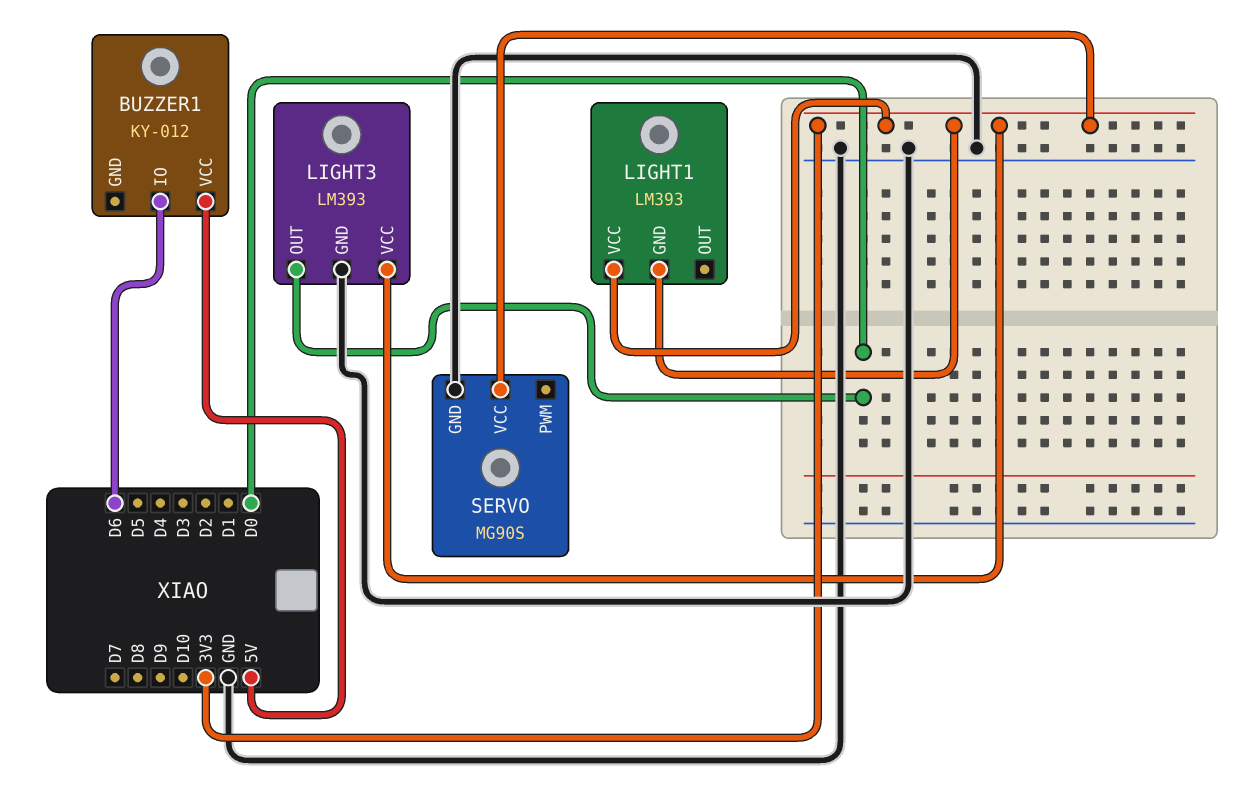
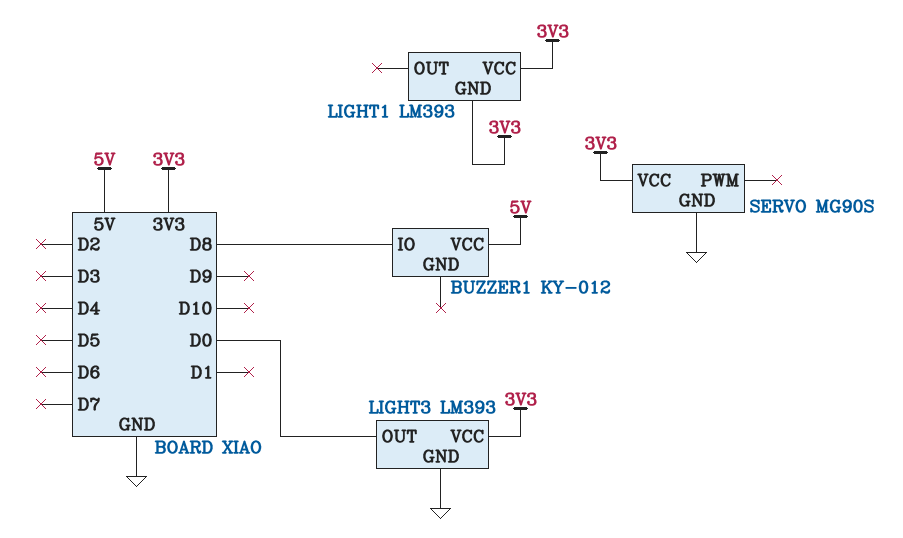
BUZZER1 pin IO: D6 -> D8

